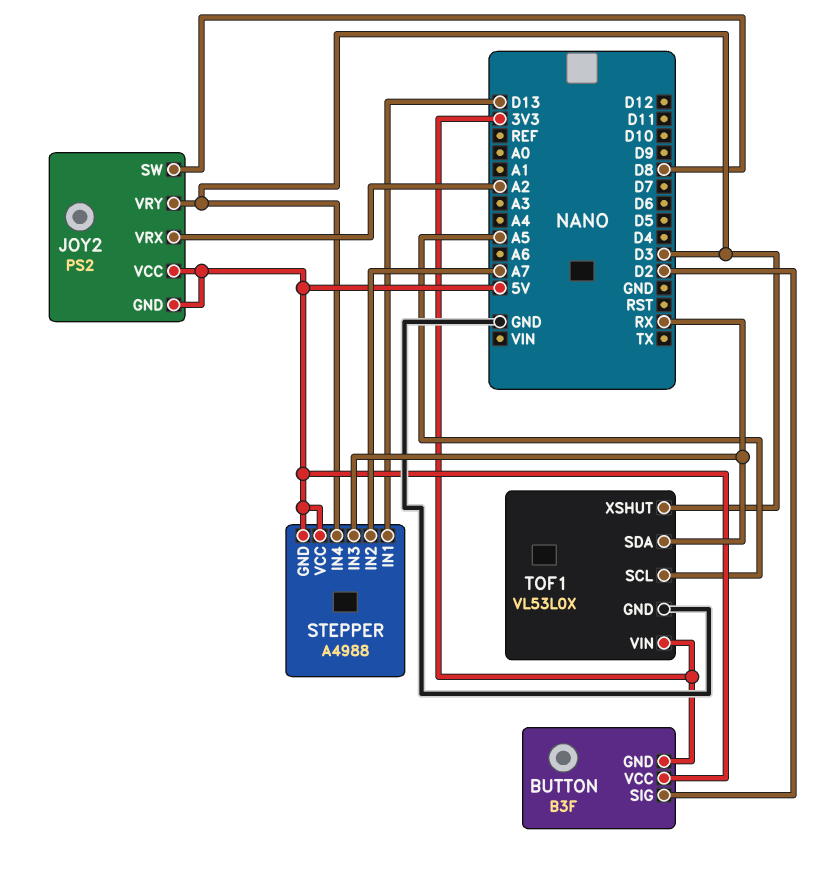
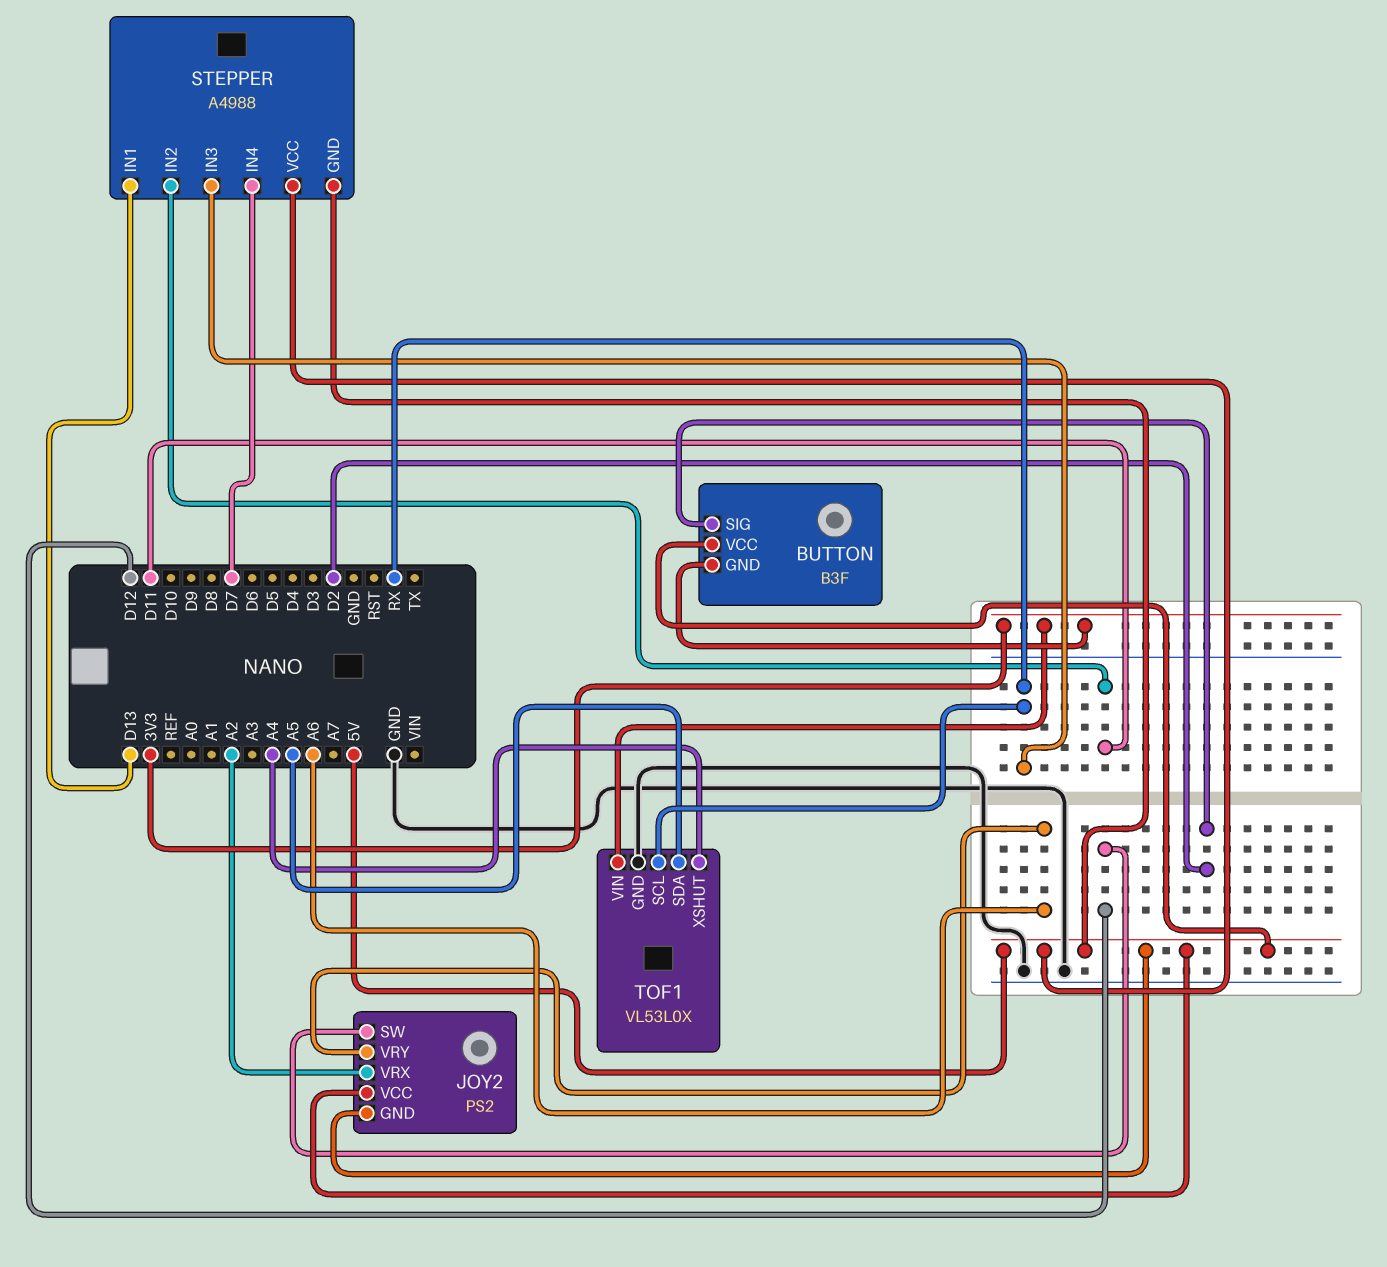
JOY2 pin SW: D8 -> D12
JOY2 pin VRY: D3 -> A6
STEPPER pin IN2: A7 -> D11
STEPPER pin IN4: D3 -> D7
TOF1 pin SCL: A5 -> RX
TOF1 pin SDA: RX -> A5
TOF1 pin XSHUT: D3 -> A4

